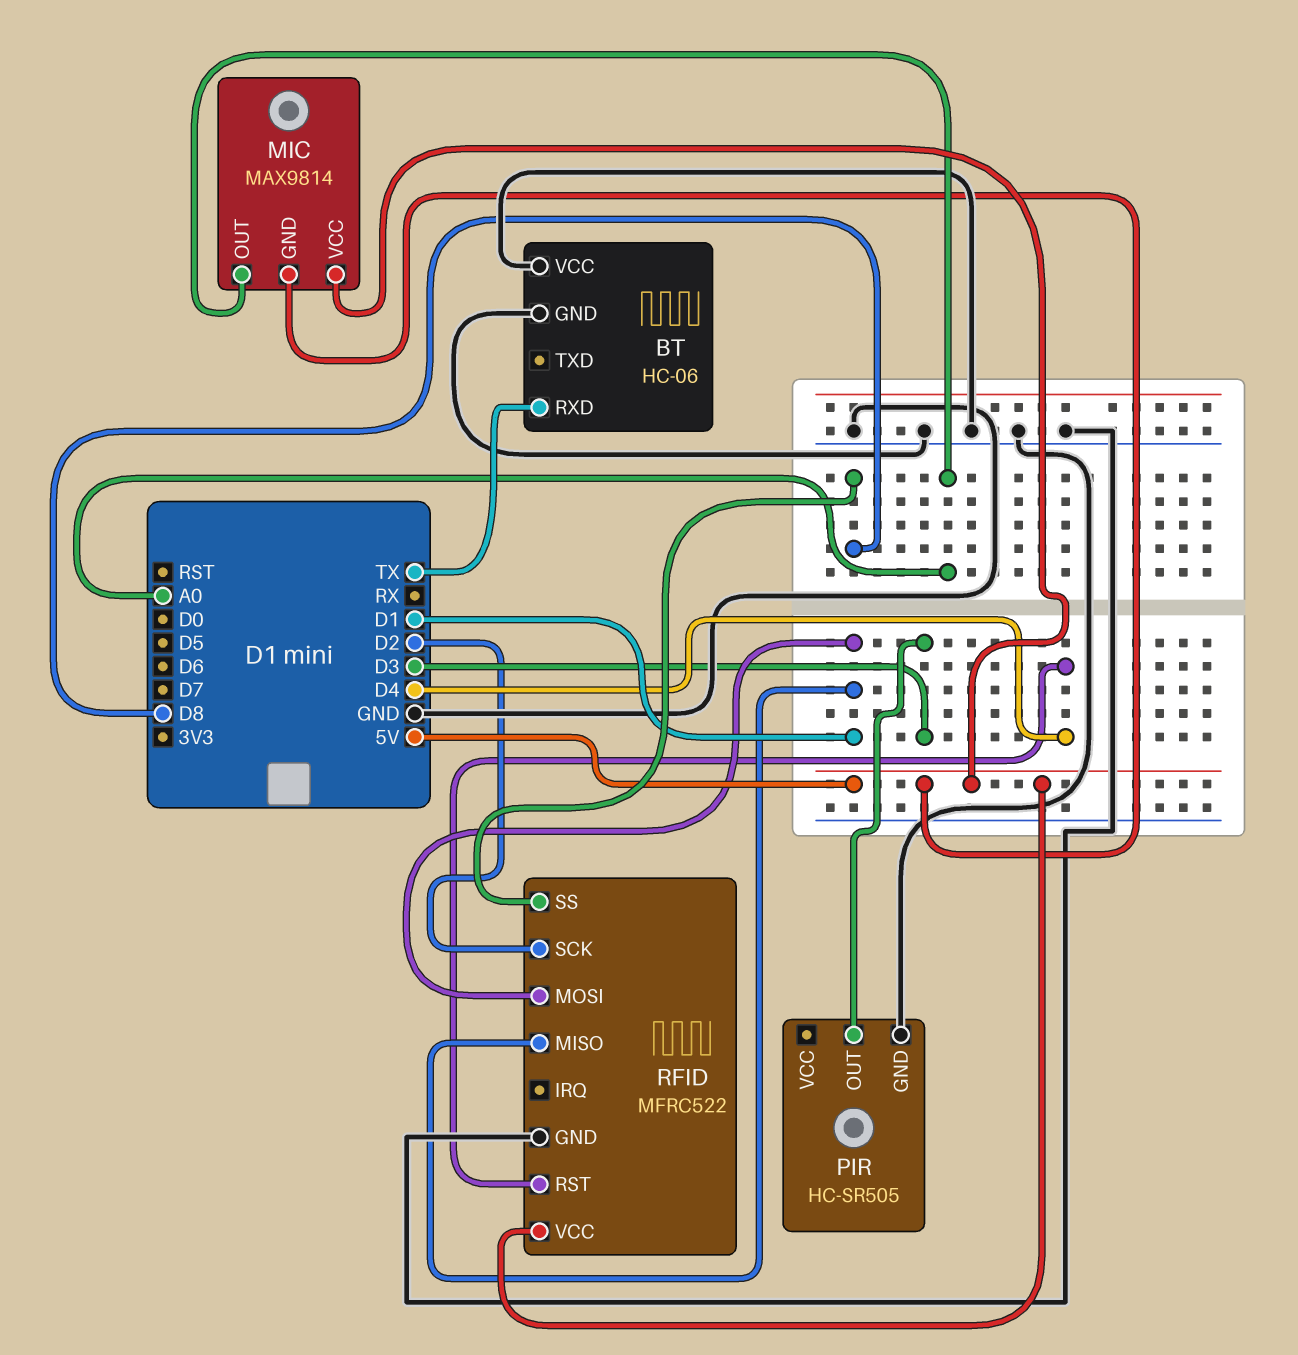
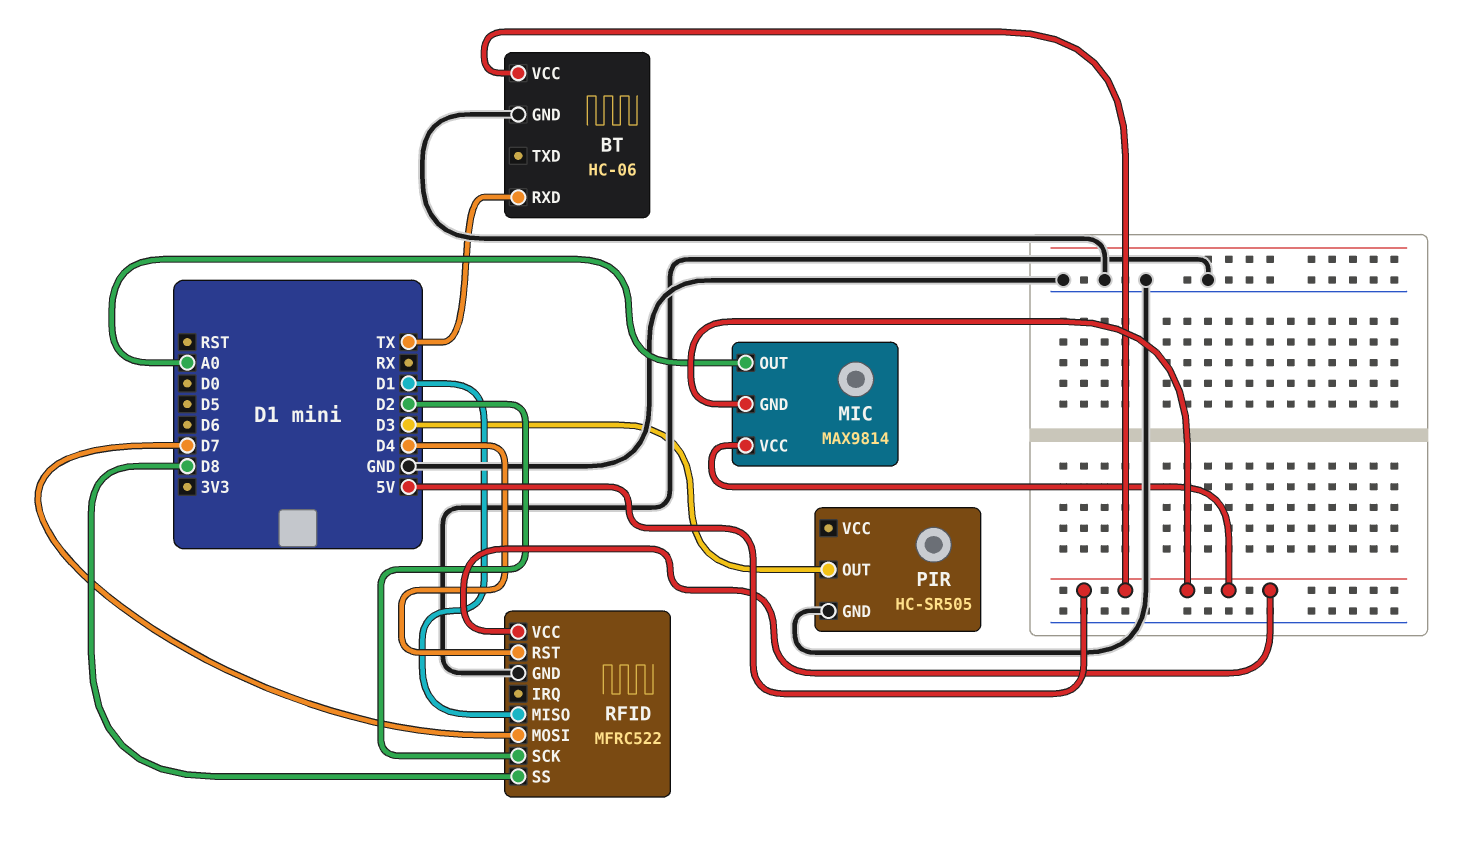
BT pin VCC: GND -> 5V
RFID pin MOSI: D1 -> D7

